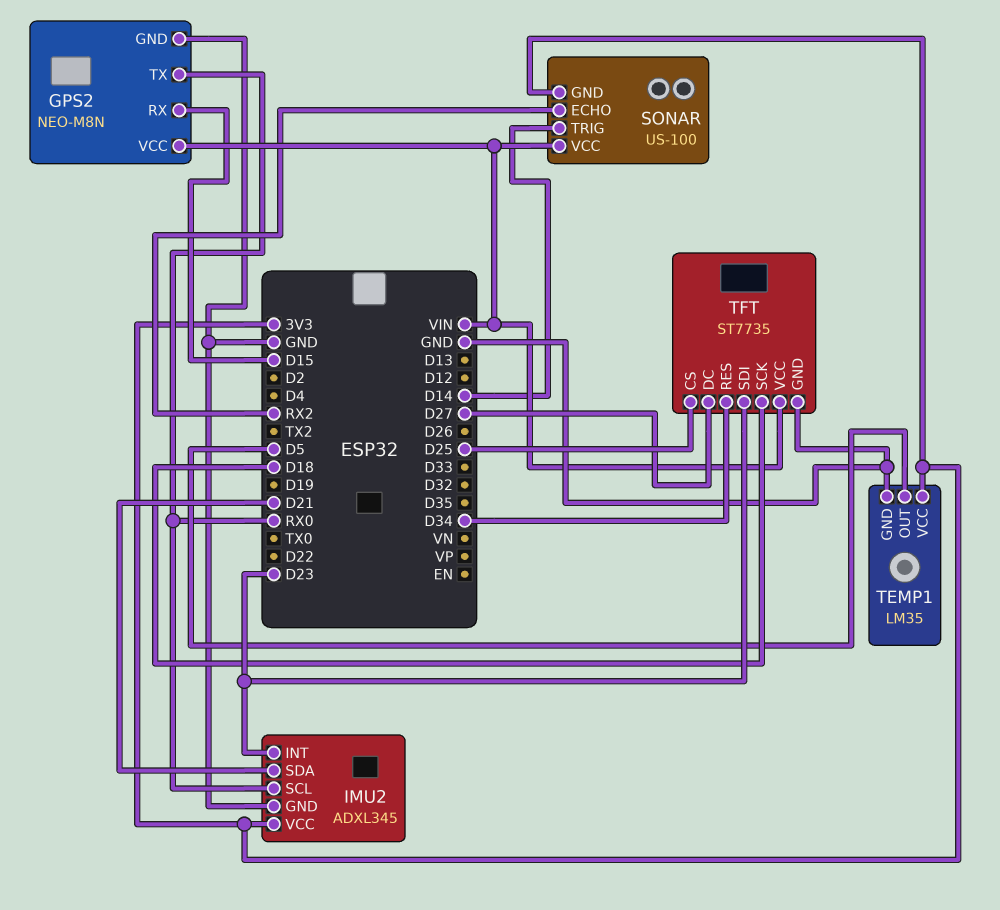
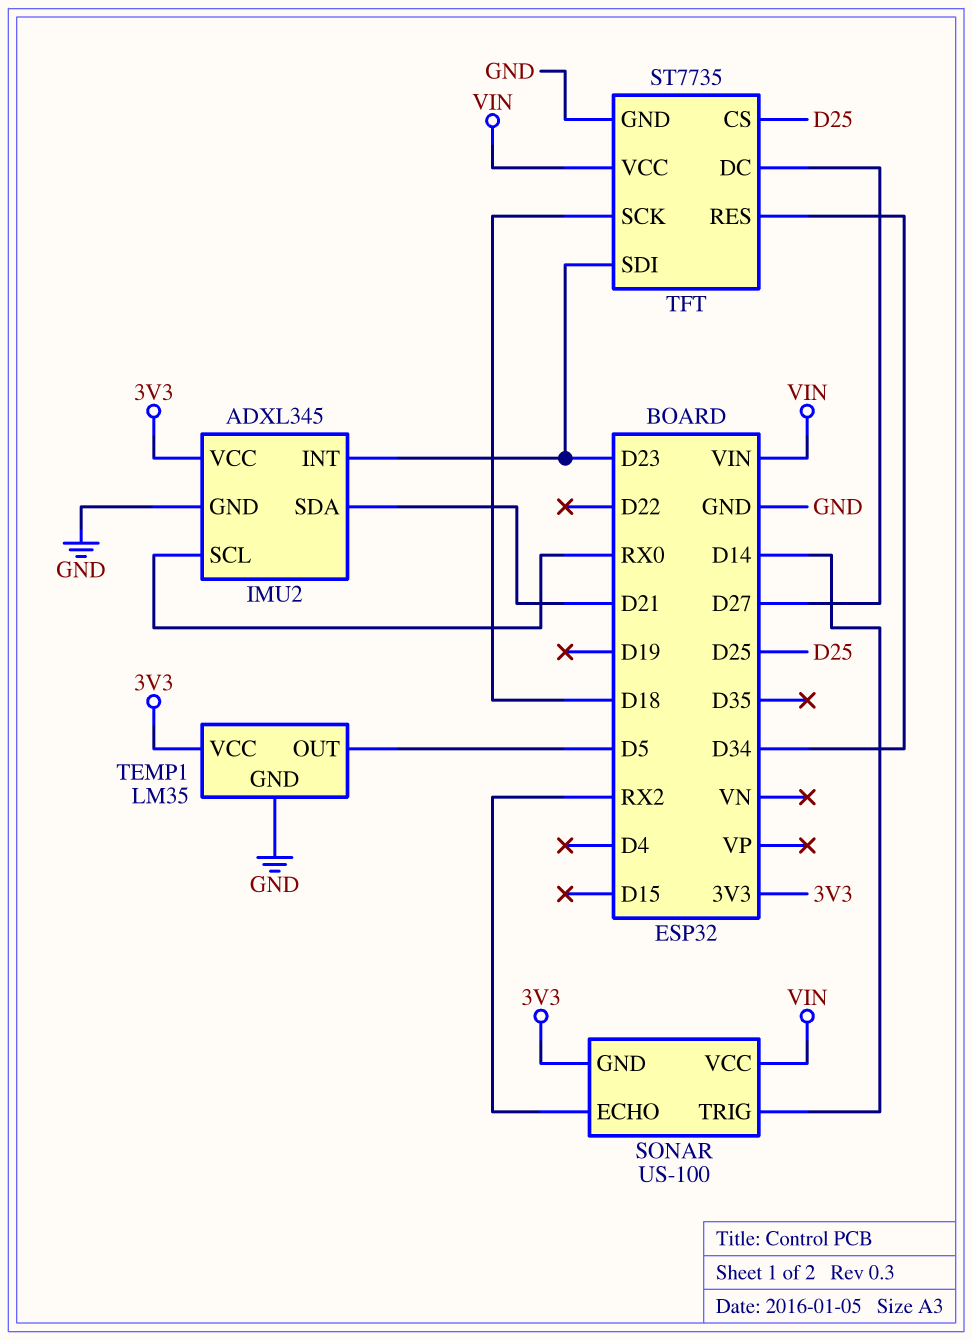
GPS2: NEO-M8N -> none
GPS2 pin GND: GND -> none
GPS2 pin RX: D15 -> none
GPS2 pin TX: RX0 -> none
GPS2 pin VCC: VIN -> none

